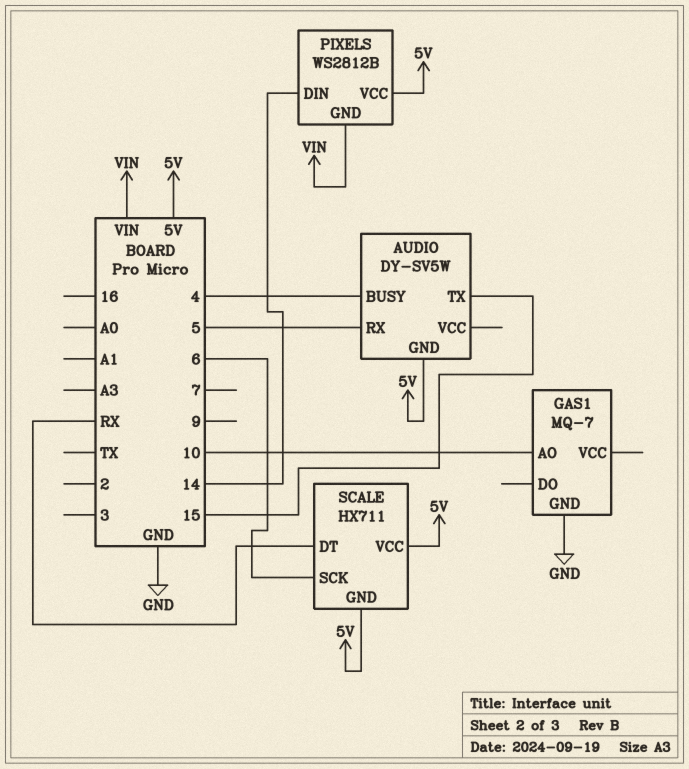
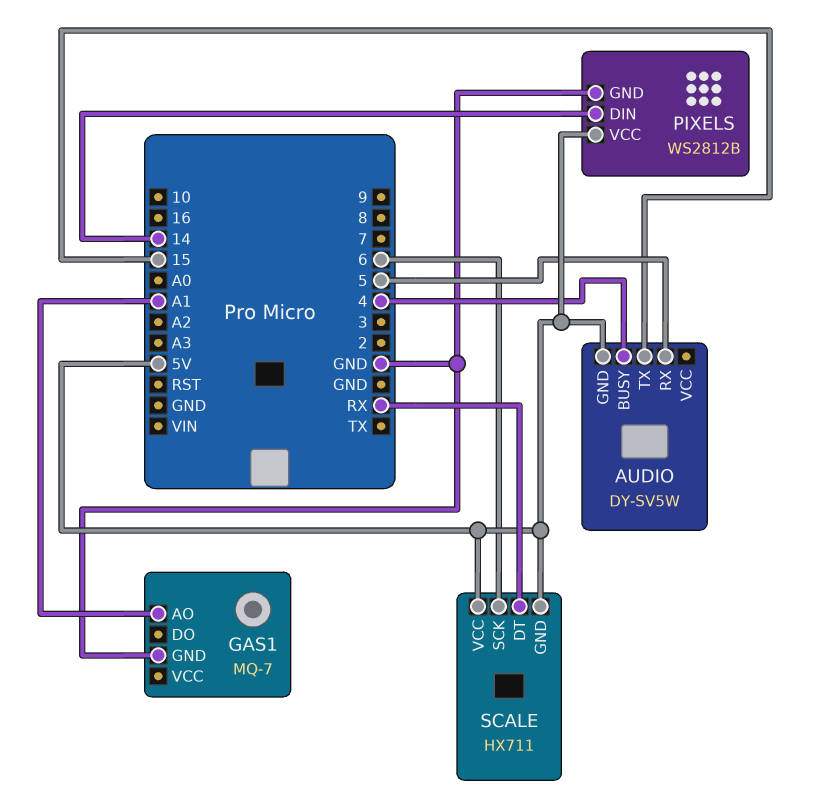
GAS1 pin AO: 10 -> A1
PIXELS pin GND: VIN -> GND

